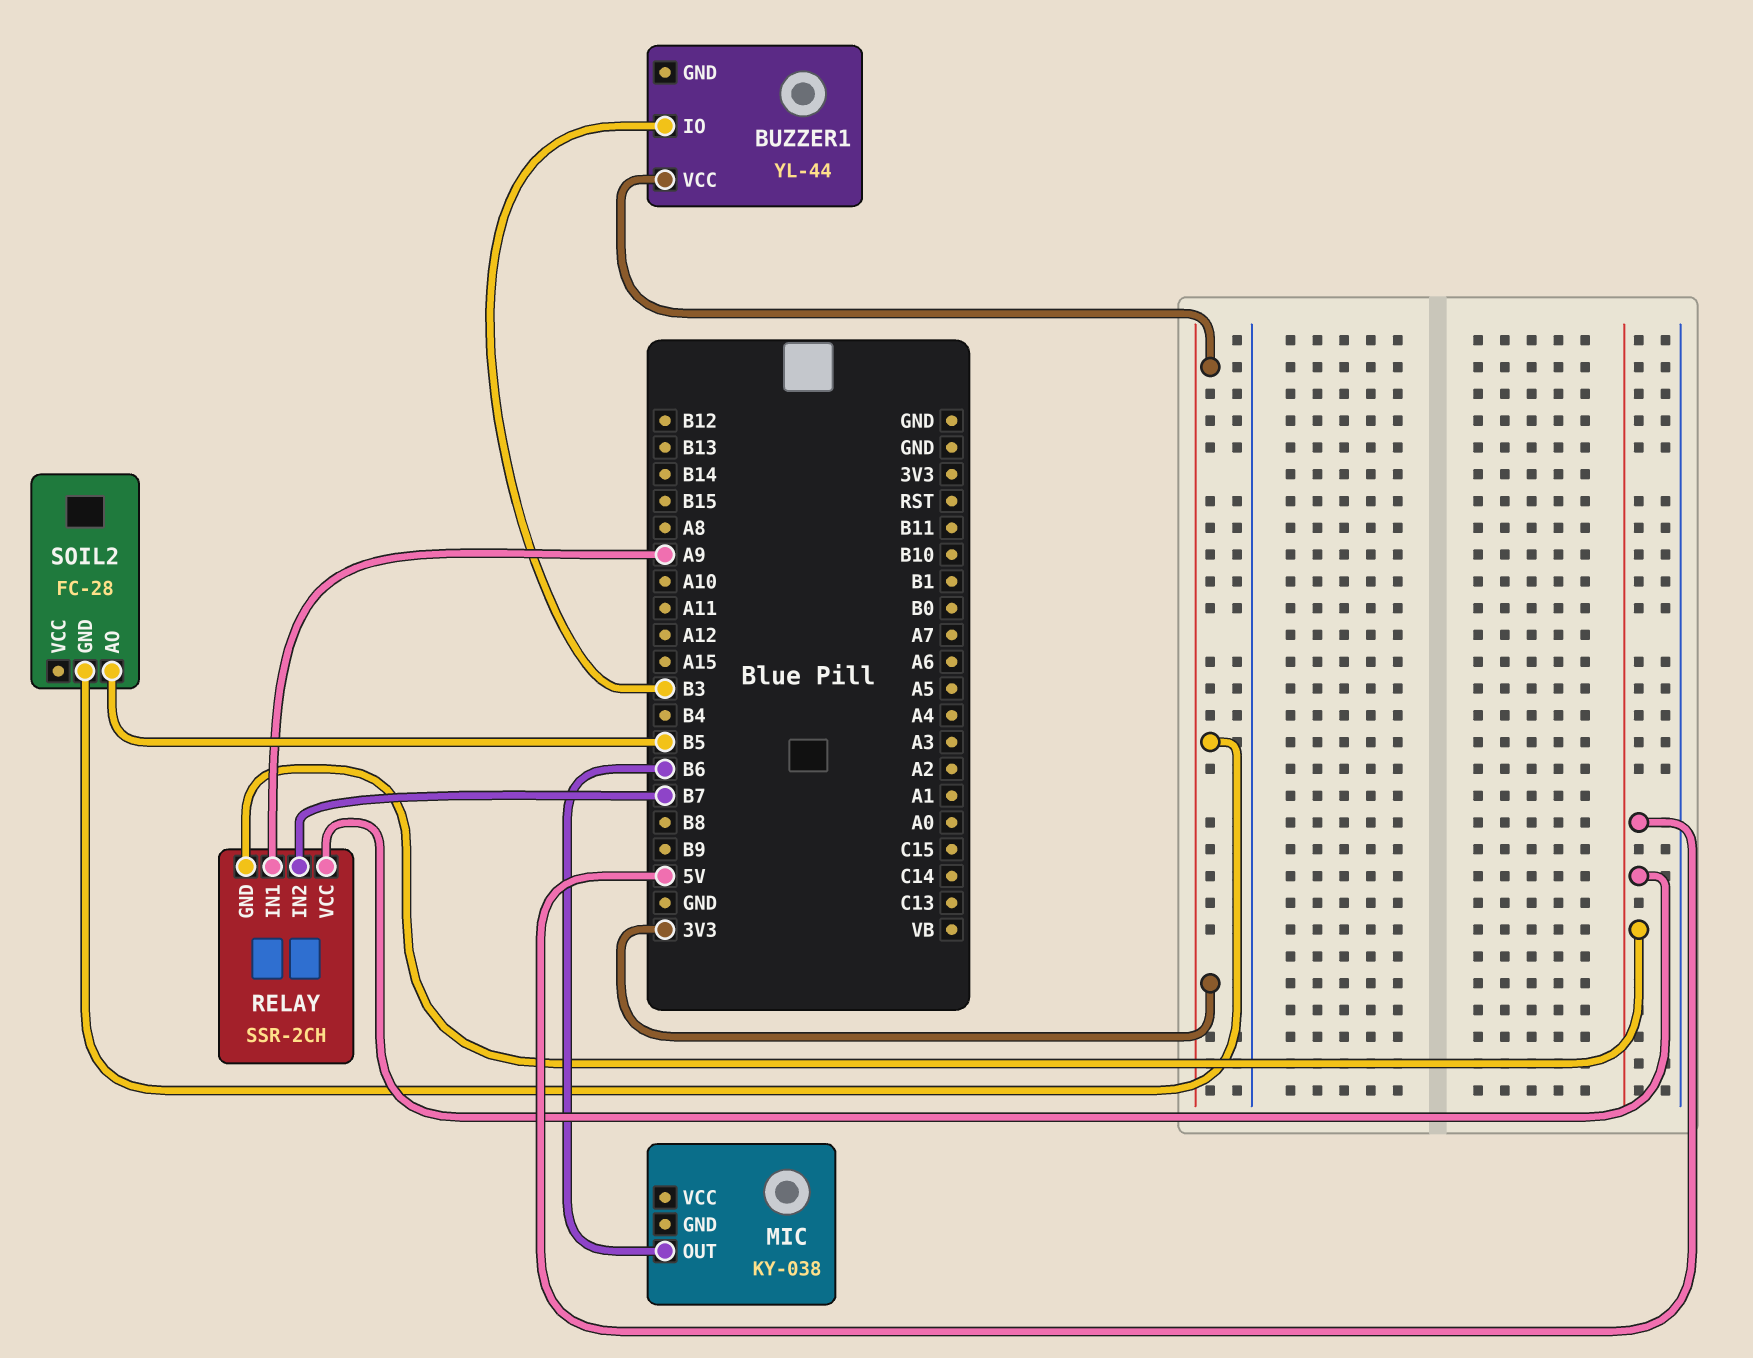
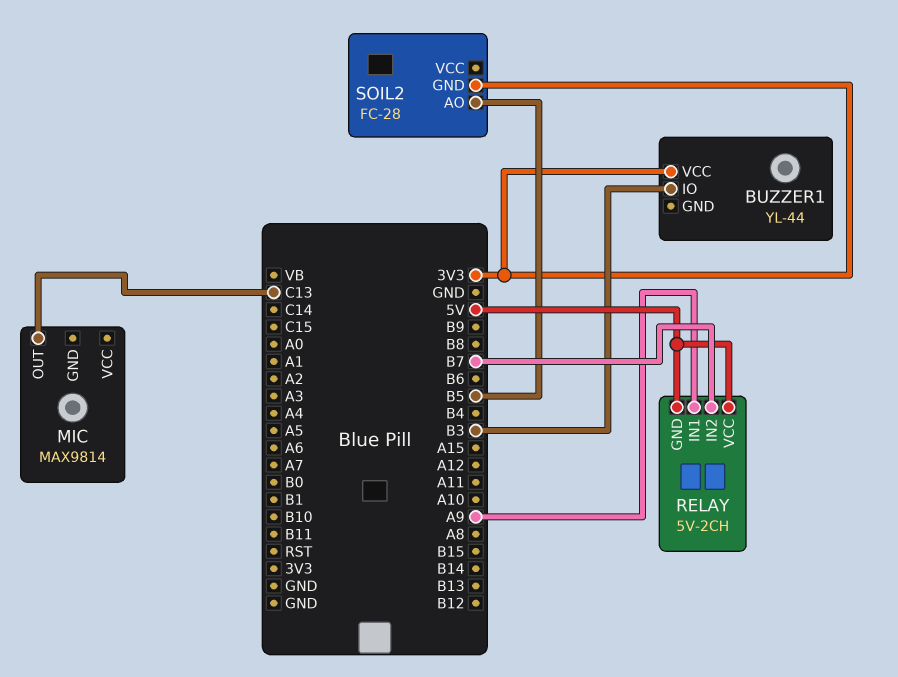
MIC: KY-038 -> MAX9814
MIC pin OUT: B6 -> C13
RELAY: SSR-2CH -> 5V-2CH

